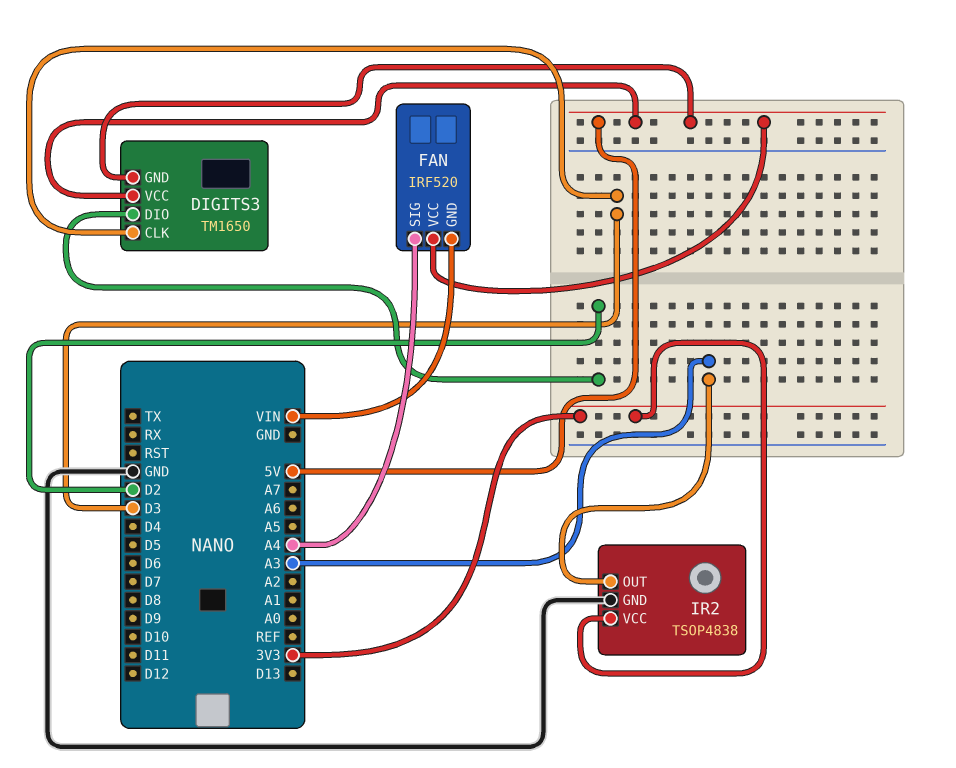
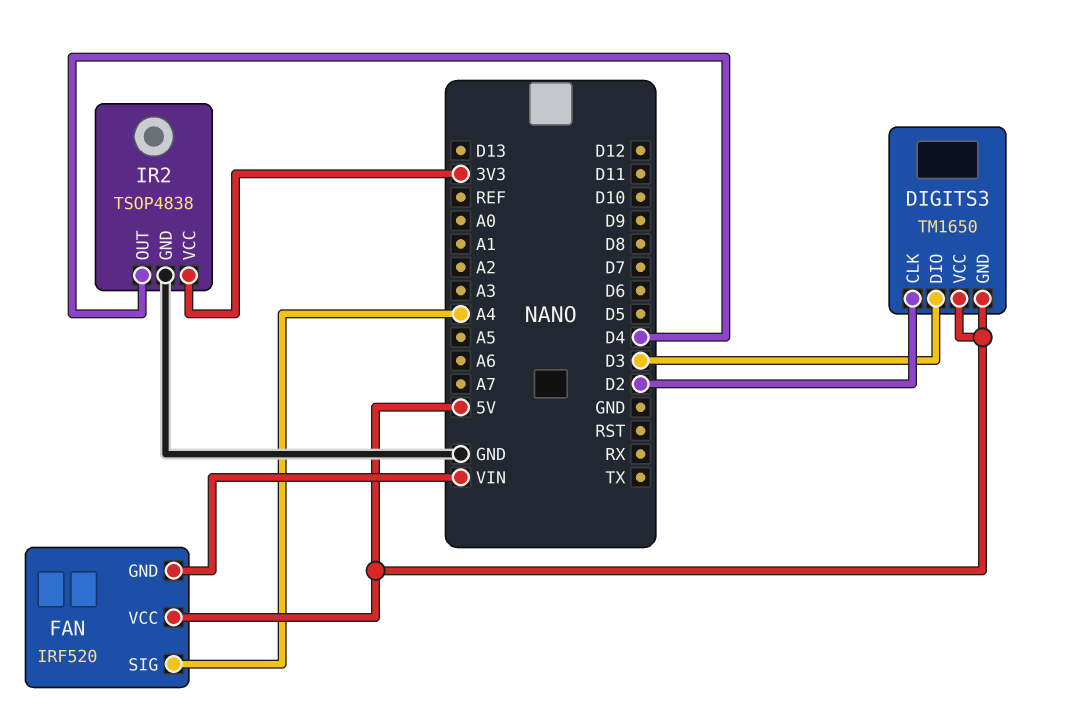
DIGITS3 pin CLK: D3 -> D2
DIGITS3 pin DIO: D2 -> D3
IR2 pin OUT: A3 -> D4

